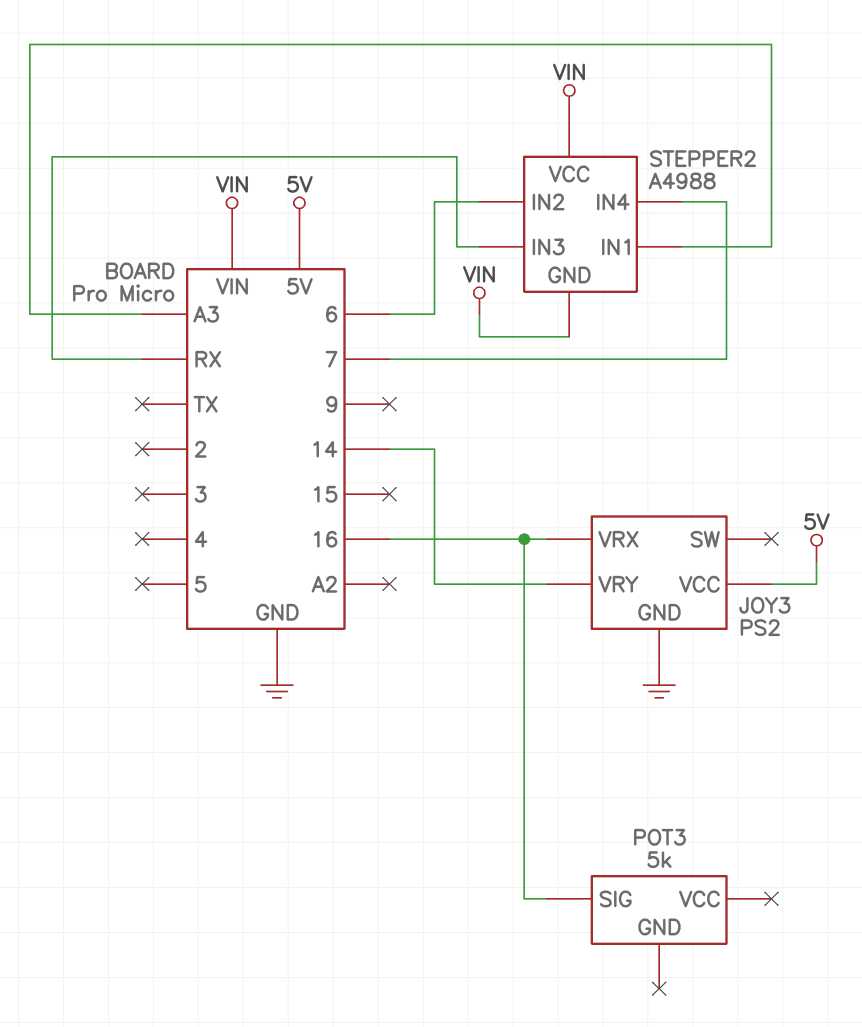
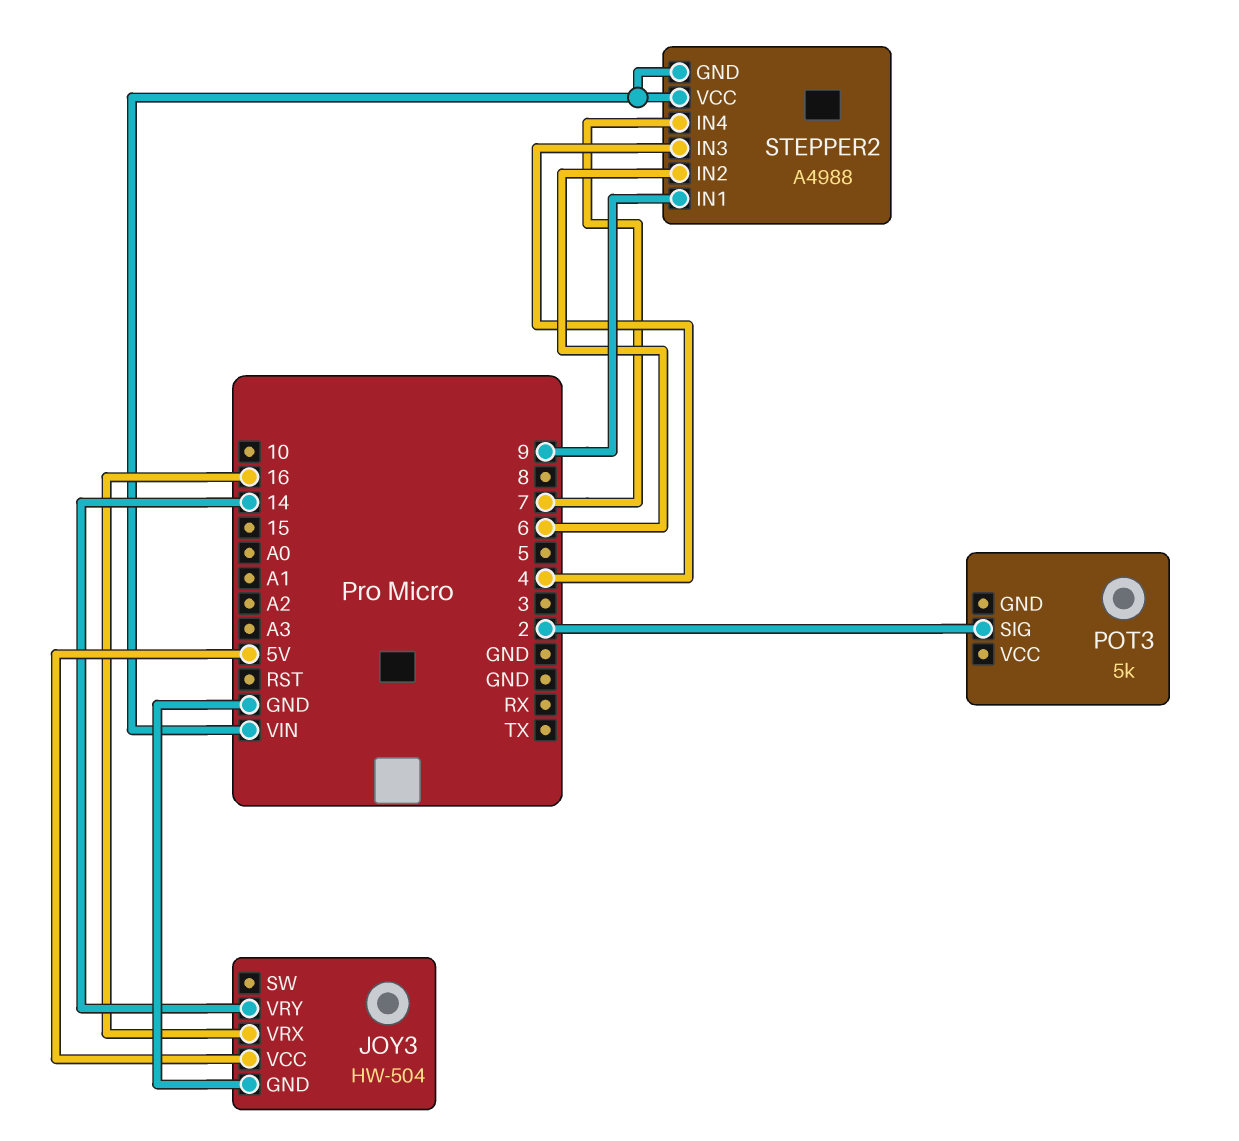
JOY3: PS2 -> HW-504
POT3 pin SIG: 16 -> 2
STEPPER2 pin IN1: A3 -> 9
STEPPER2 pin IN3: RX -> 4

